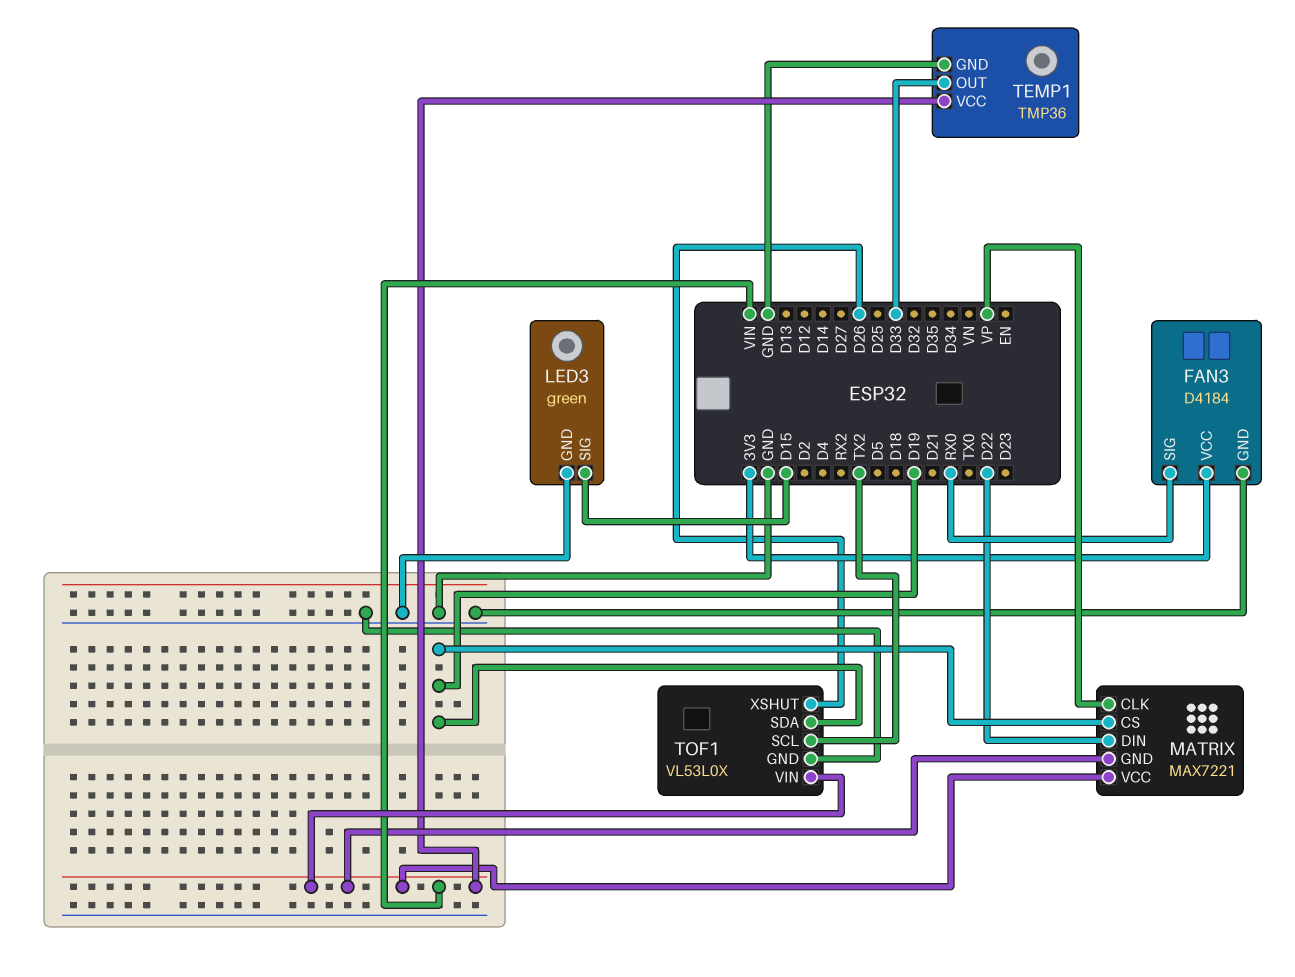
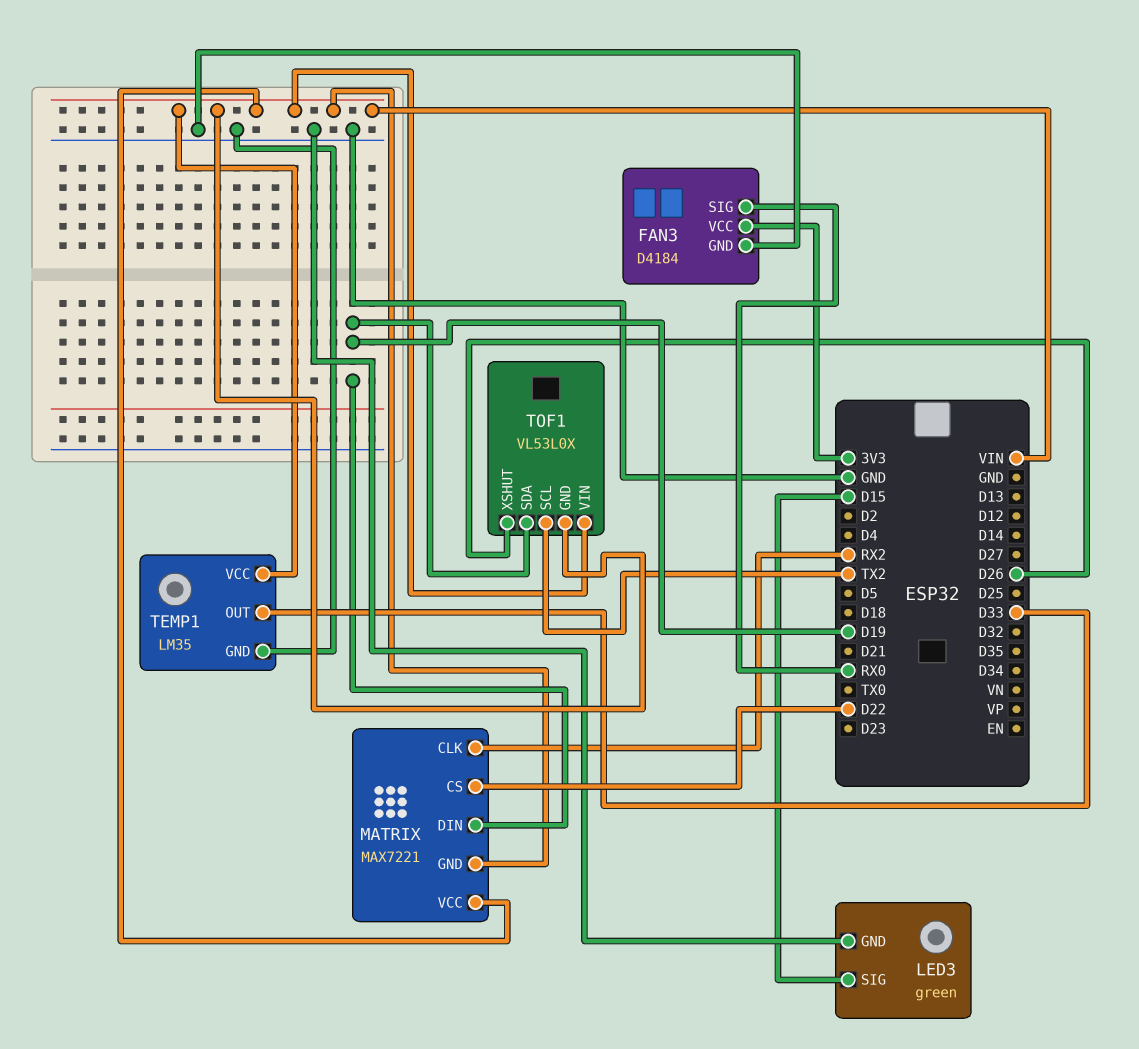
MATRIX pin CLK: VP -> RX2
MATRIX pin CS: D19 -> D22
MATRIX pin DIN: D22 -> D19
TEMP1: TMP36 -> LM35
TOF1 pin GND: GND -> VIN

